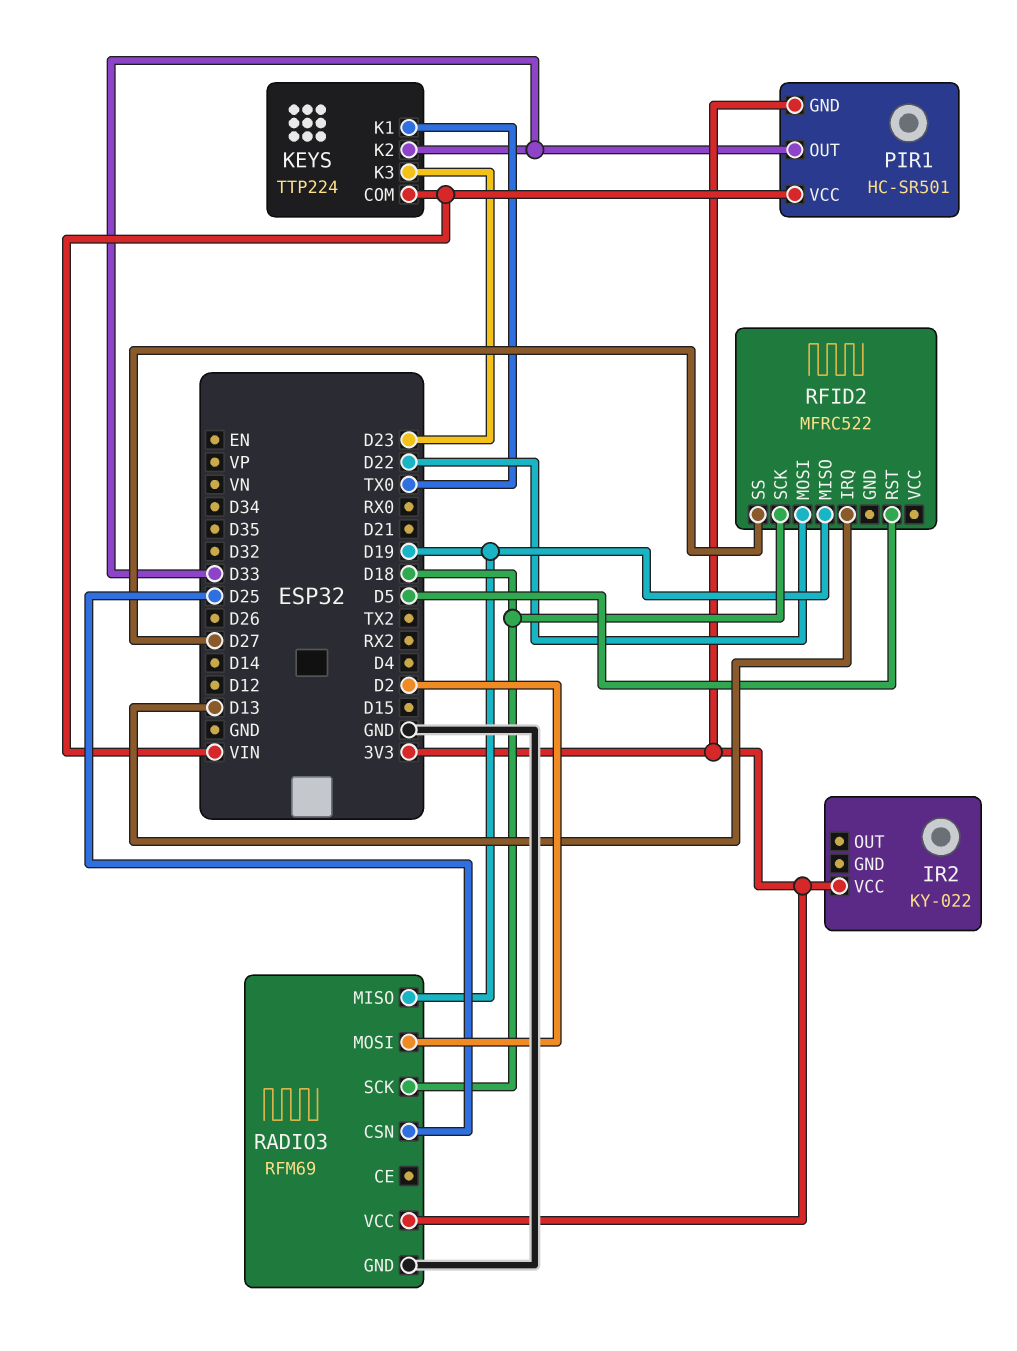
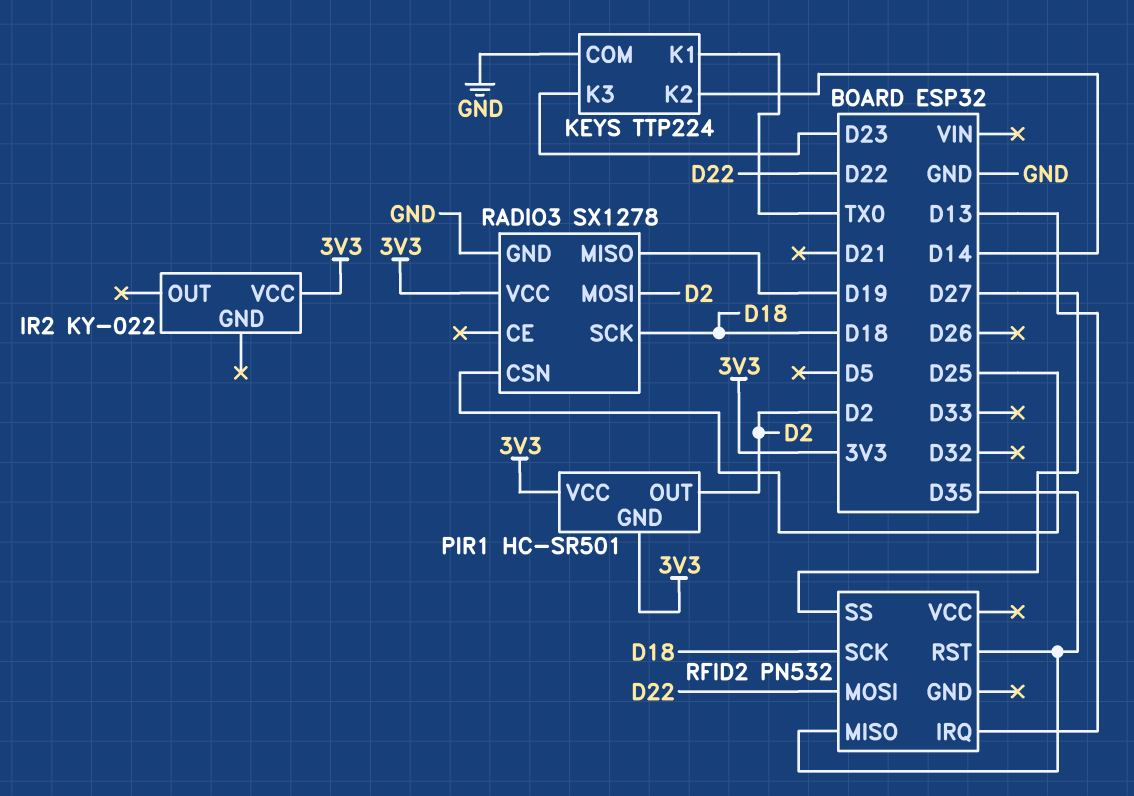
KEYS pin COM: VIN -> GND
KEYS pin K2: D33 -> D14
PIR1 pin OUT: D33 -> D2
PIR1 pin VCC: VIN -> 3V3
RADIO3: RFM69 -> SX1278
RFID2: MFRC522 -> PN532
RFID2 pin MISO: D19 -> D35
RFID2 pin RST: D5 -> D35

